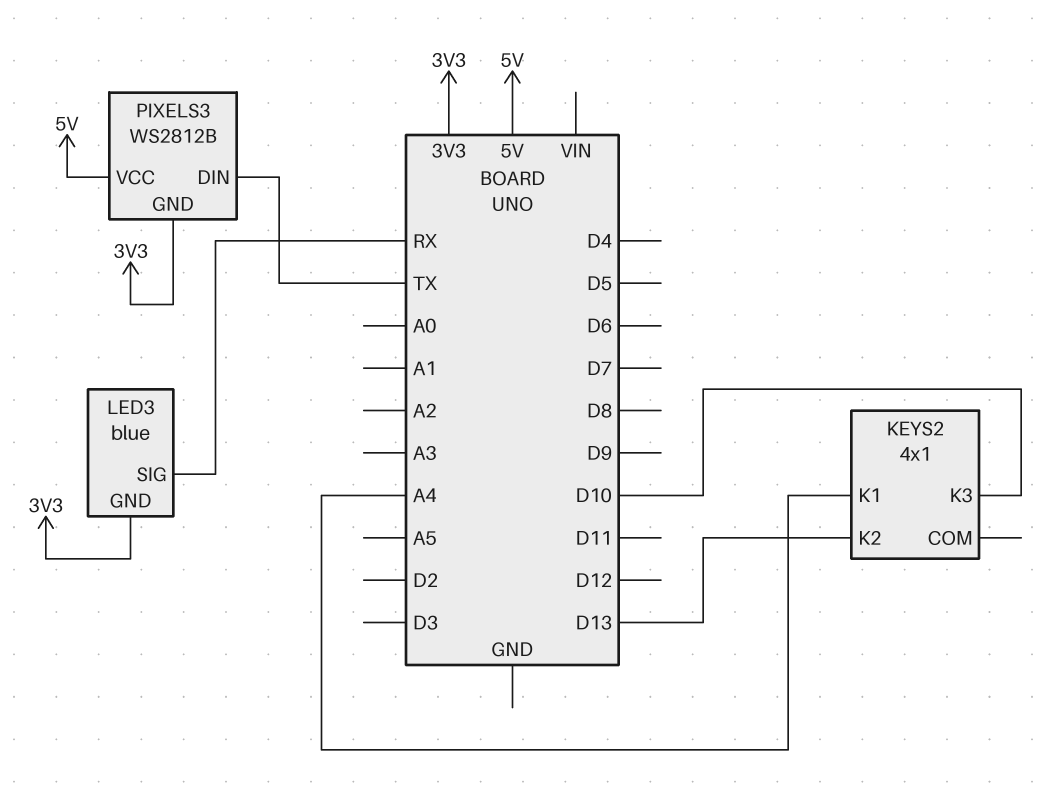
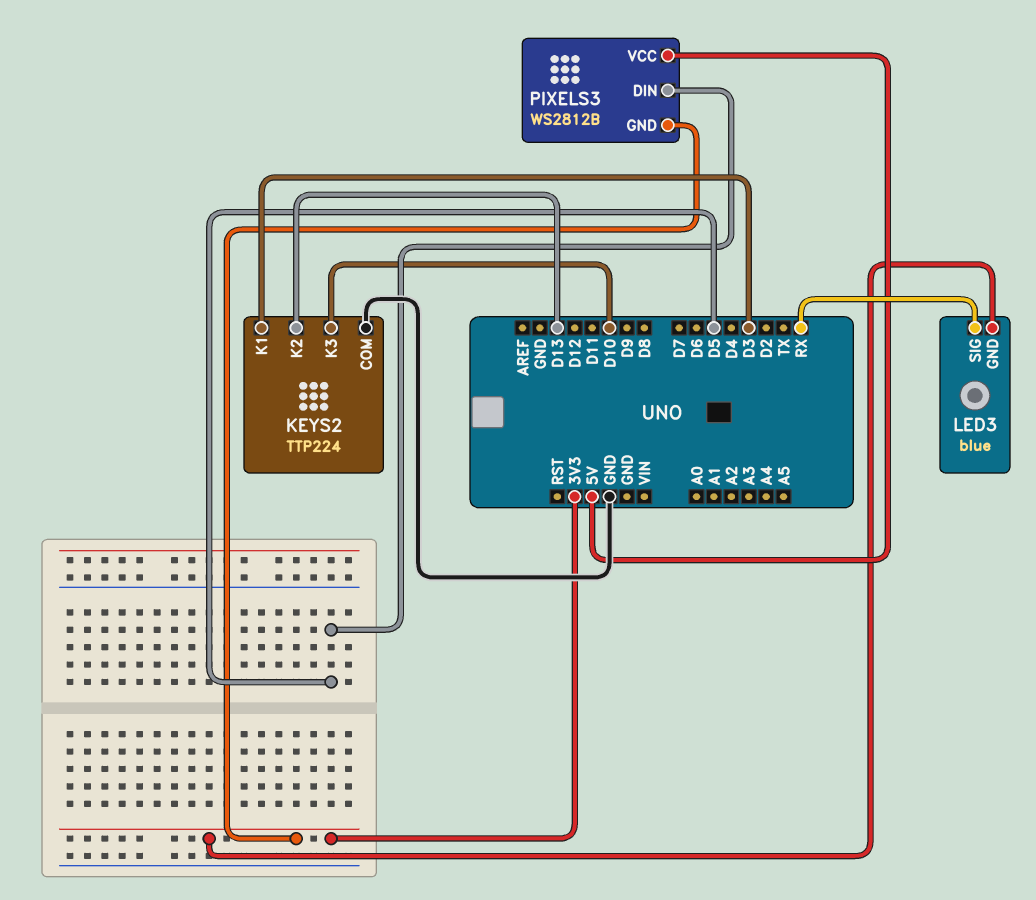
KEYS2: 4x1 -> TTP224
KEYS2 pin COM: none -> GND
KEYS2 pin K1: A4 -> D3
PIXELS3 pin DIN: TX -> D5

